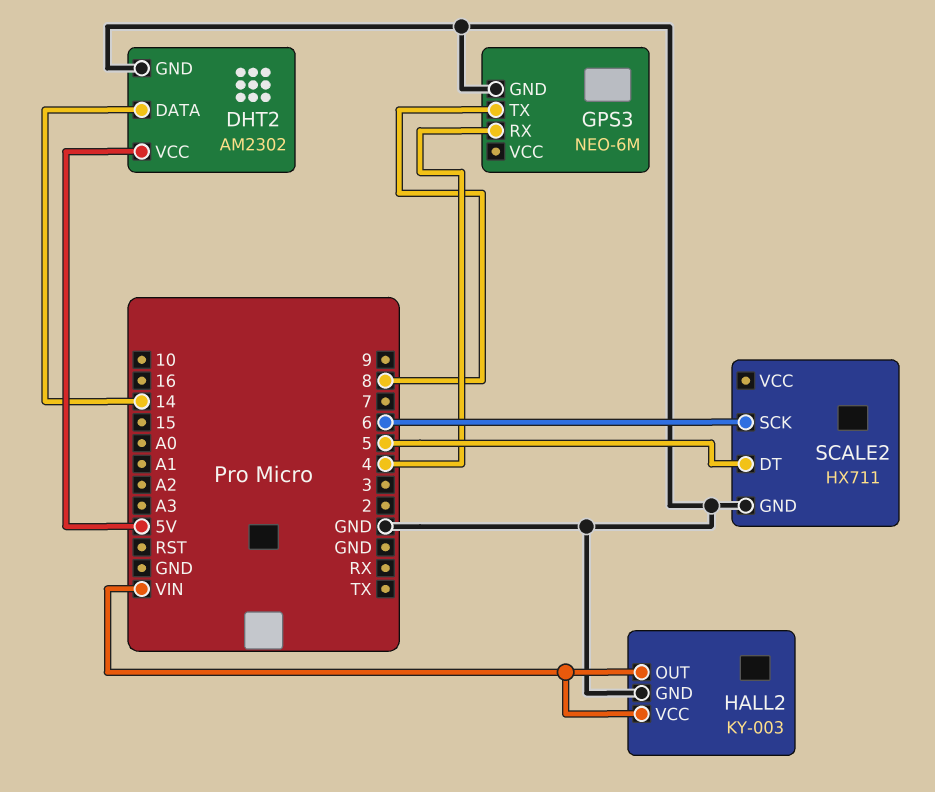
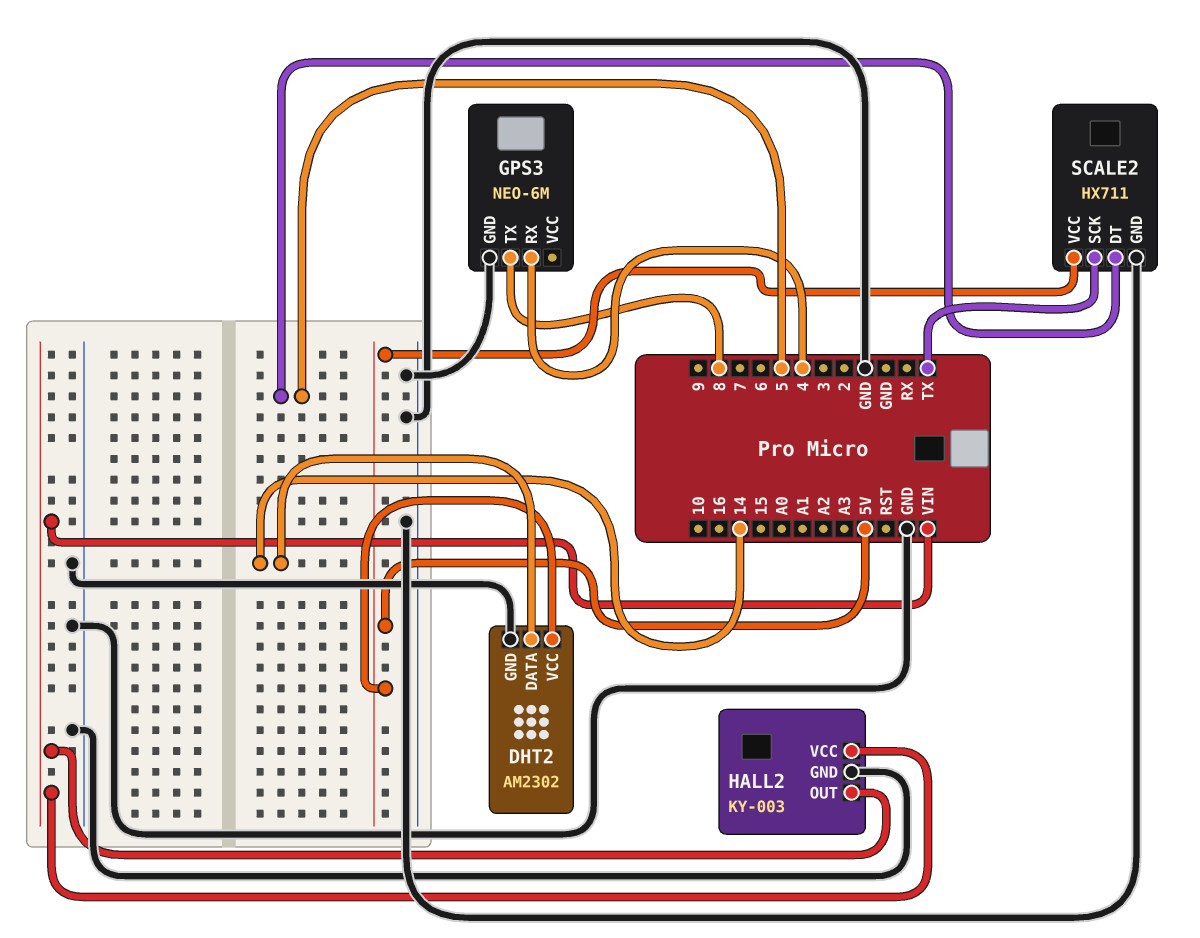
SCALE2 pin SCK: 6 -> TX
SCALE2 pin VCC: none -> 5V

